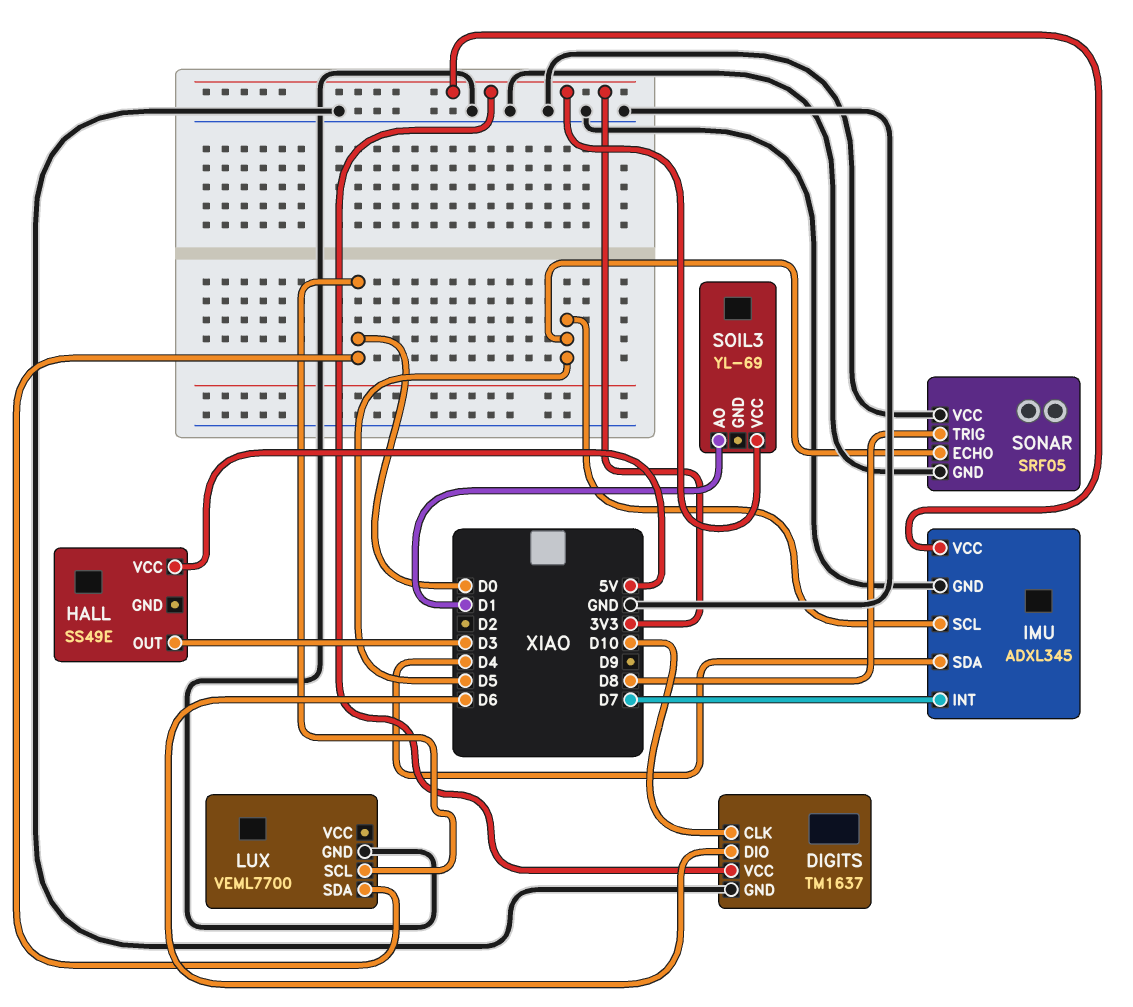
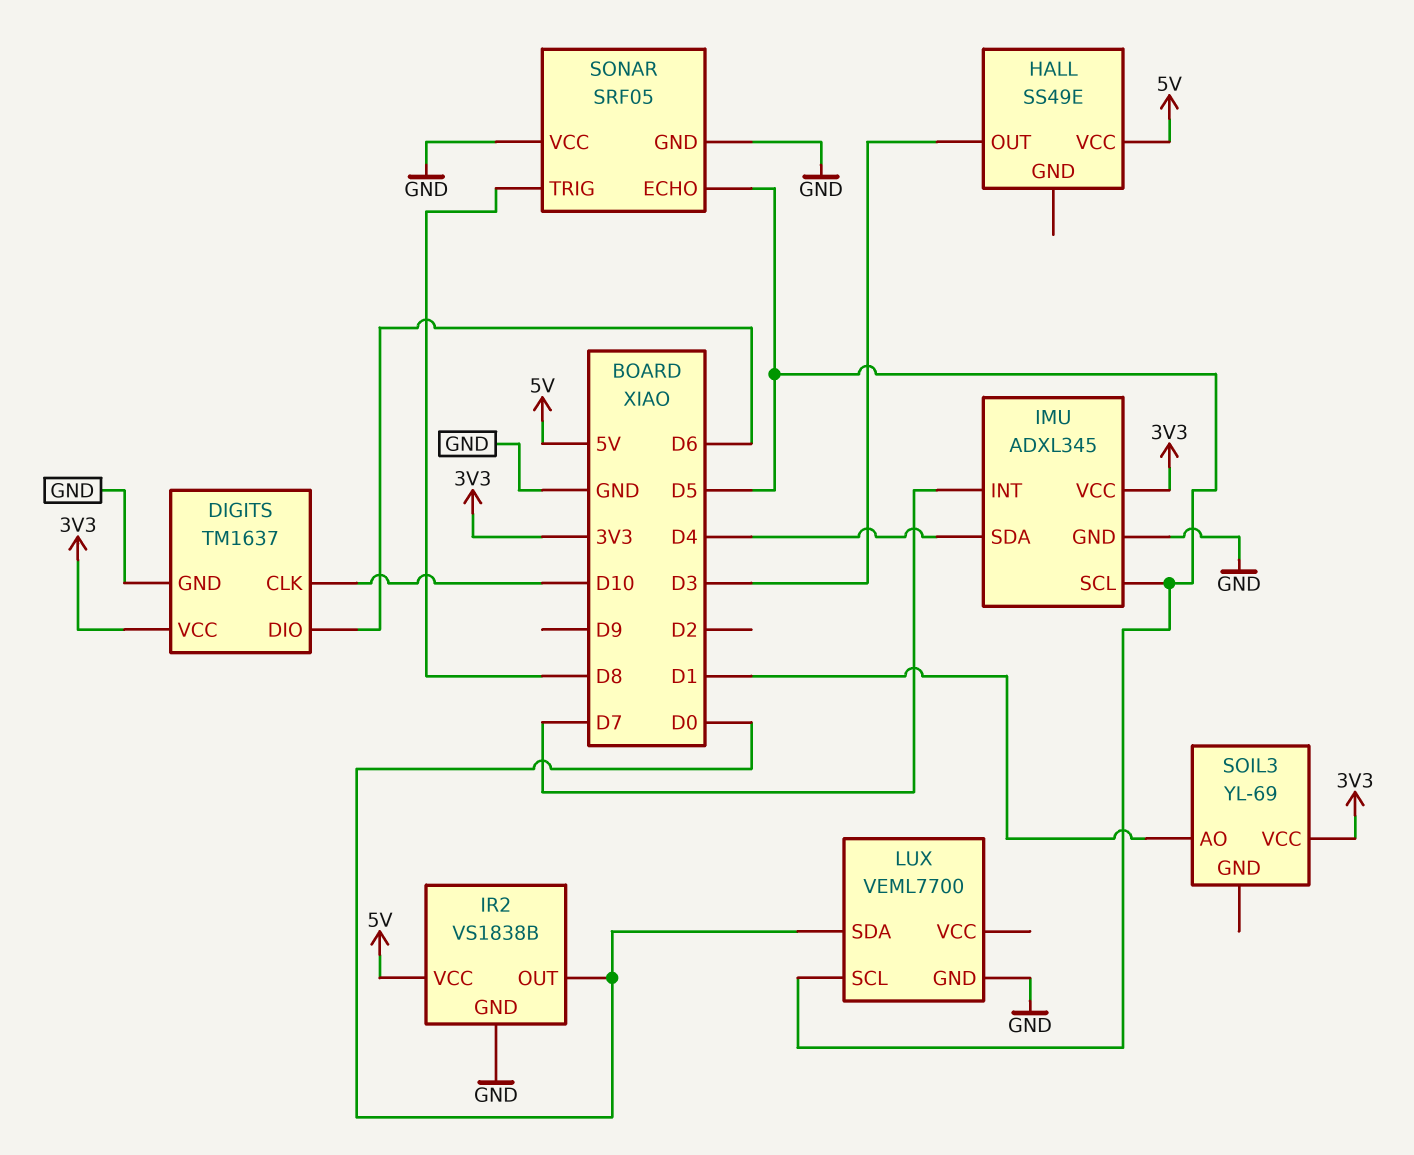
IR2: none -> VS1838B
IR2 pin GND: none -> GND
IR2 pin OUT: none -> D0
IR2 pin VCC: none -> 5V
LUX pin SCL: D0 -> D5

